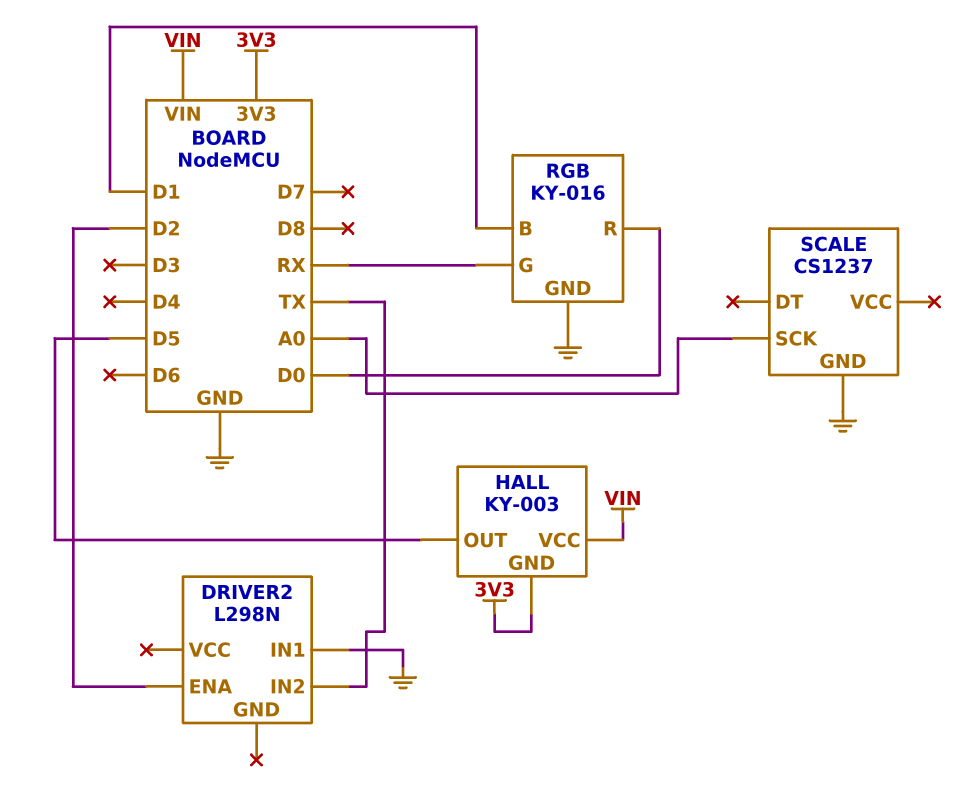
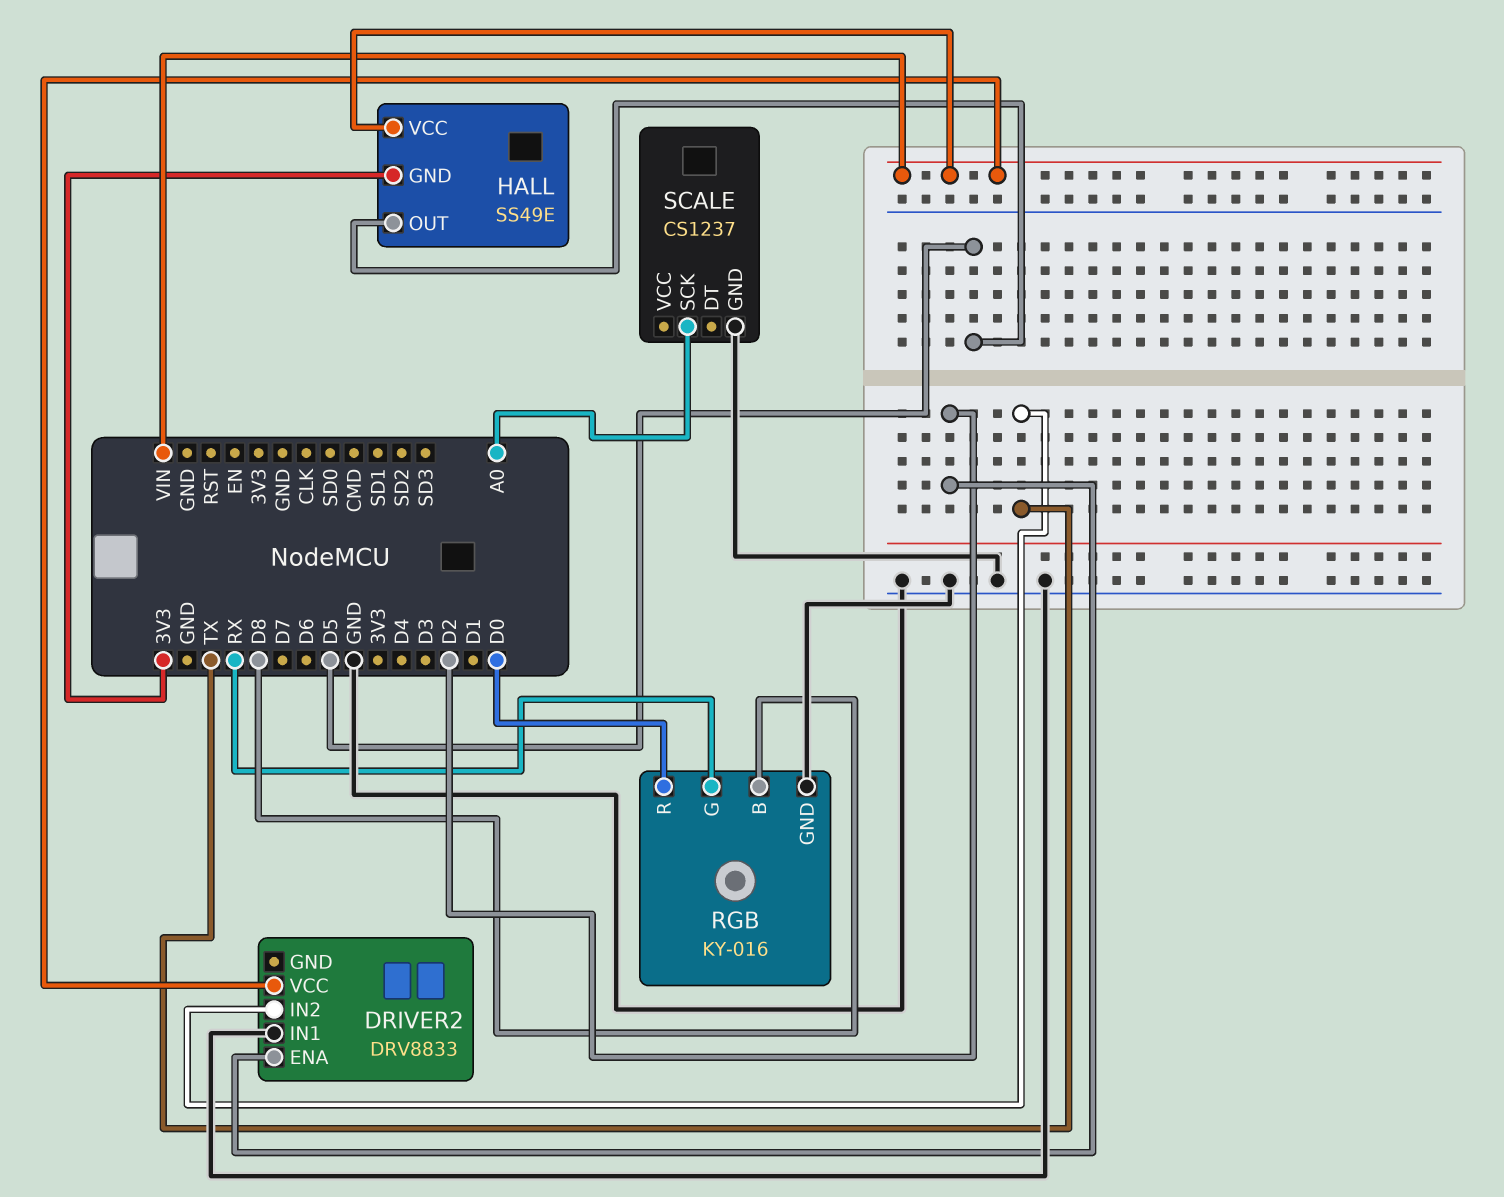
DRIVER2: L298N -> DRV8833
DRIVER2 pin VCC: none -> VIN
HALL: KY-003 -> SS49E
RGB pin B: D1 -> D8

